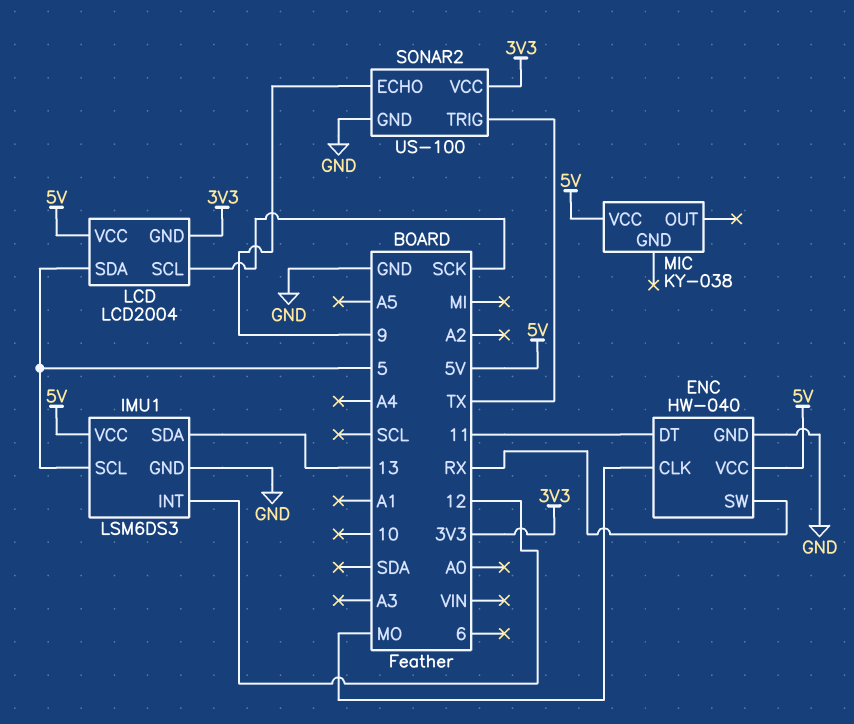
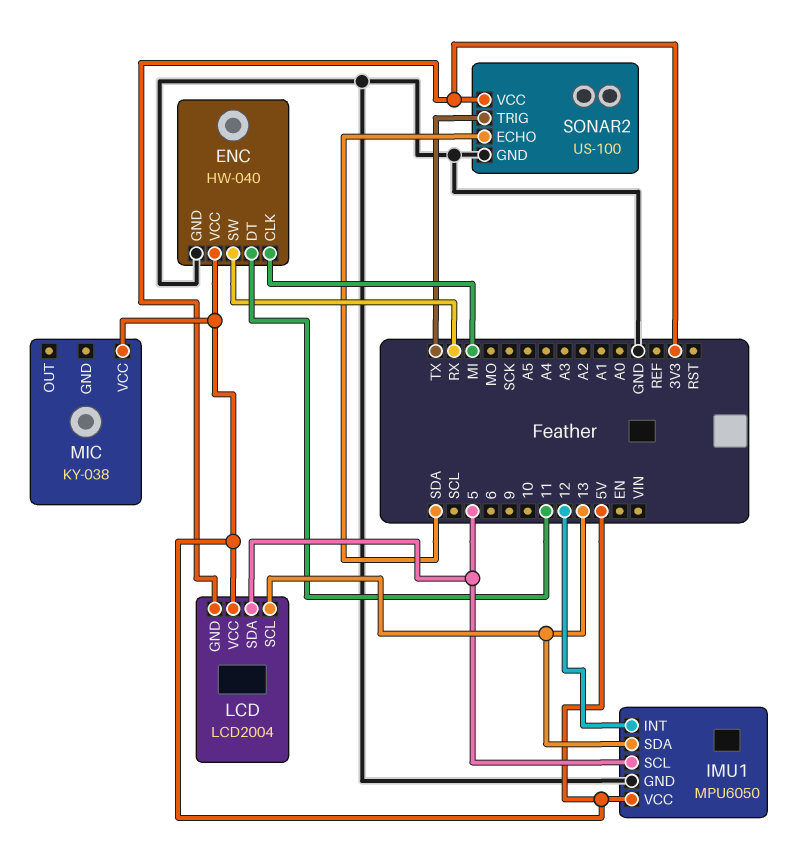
ENC pin CLK: MO -> MI
IMU1: LSM6DS3 -> MPU6050
LCD pin SCL: SCK -> 13
SONAR2 pin ECHO: 9 -> SDA

